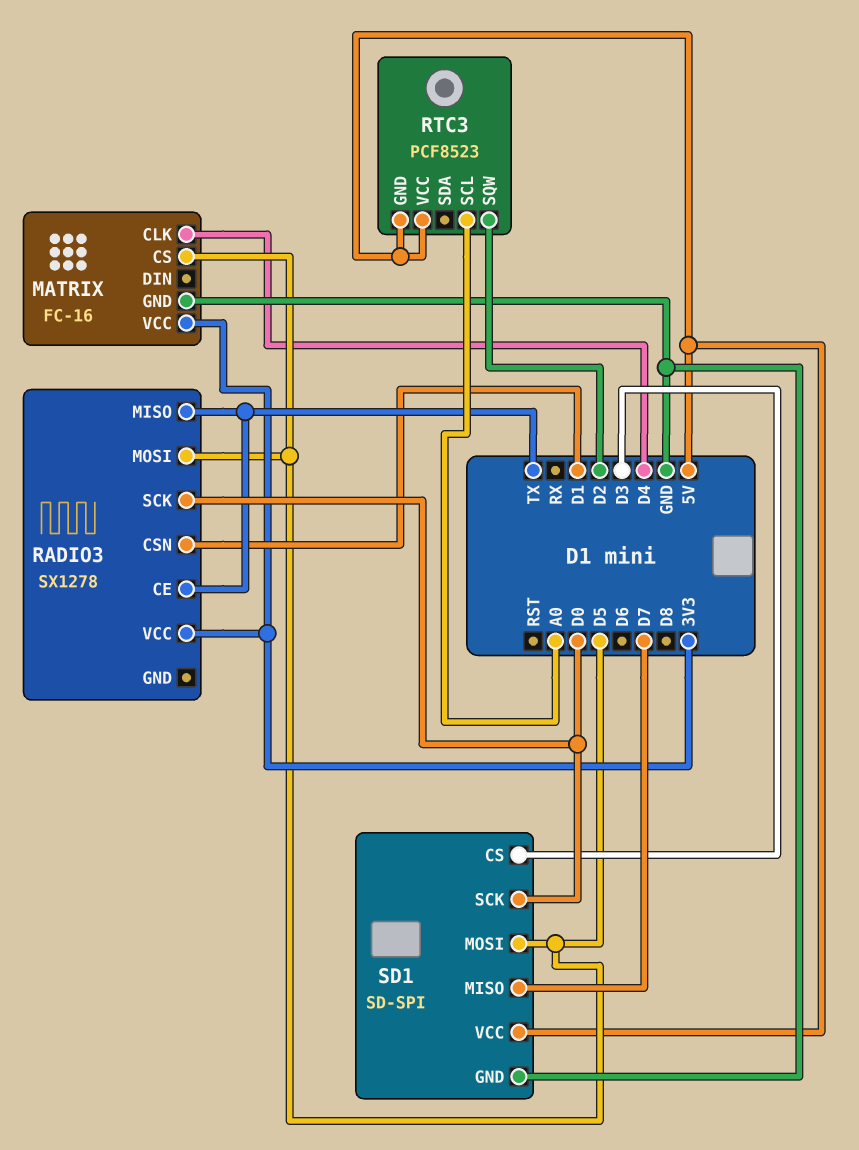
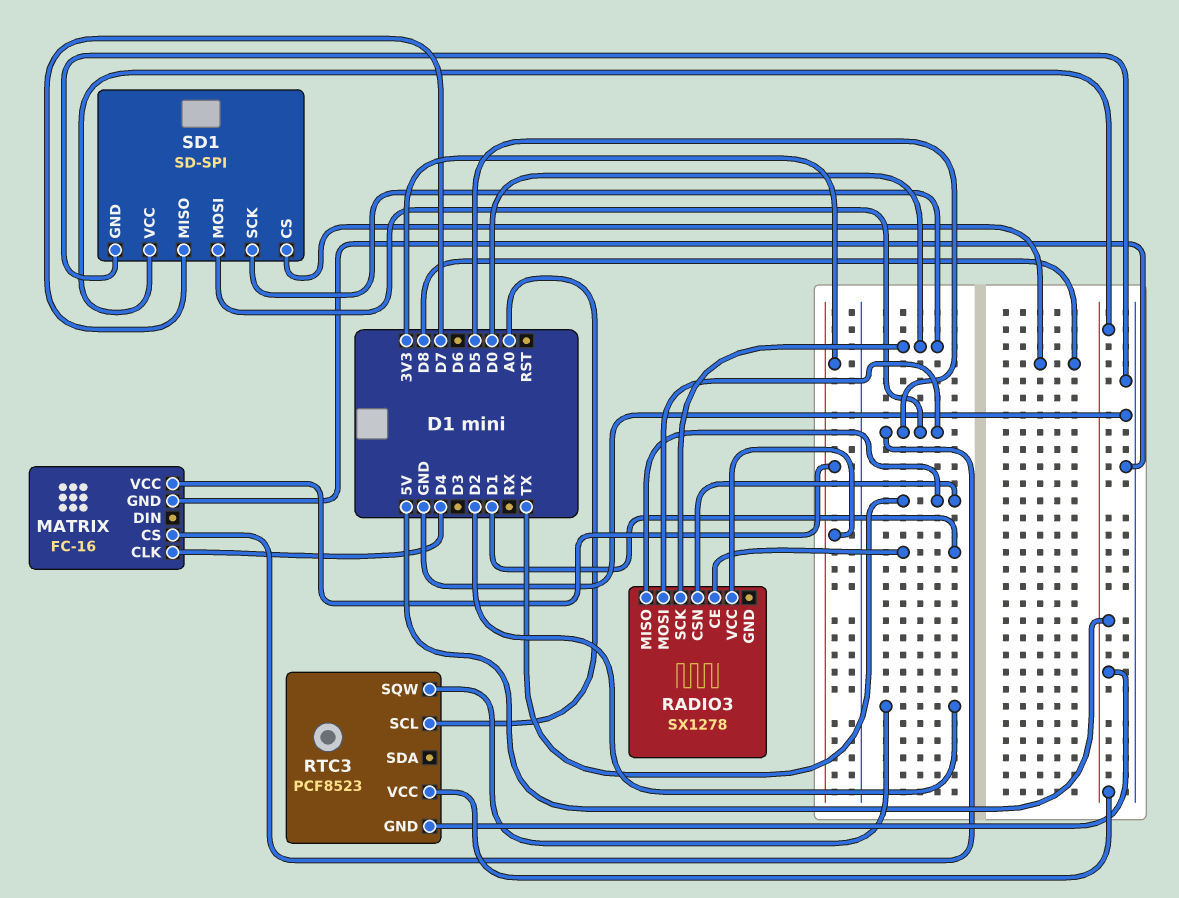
RADIO3 pin CE: TX -> D1
RADIO3 pin CSN: D1 -> TX
SD1 pin CS: D3 -> D8

